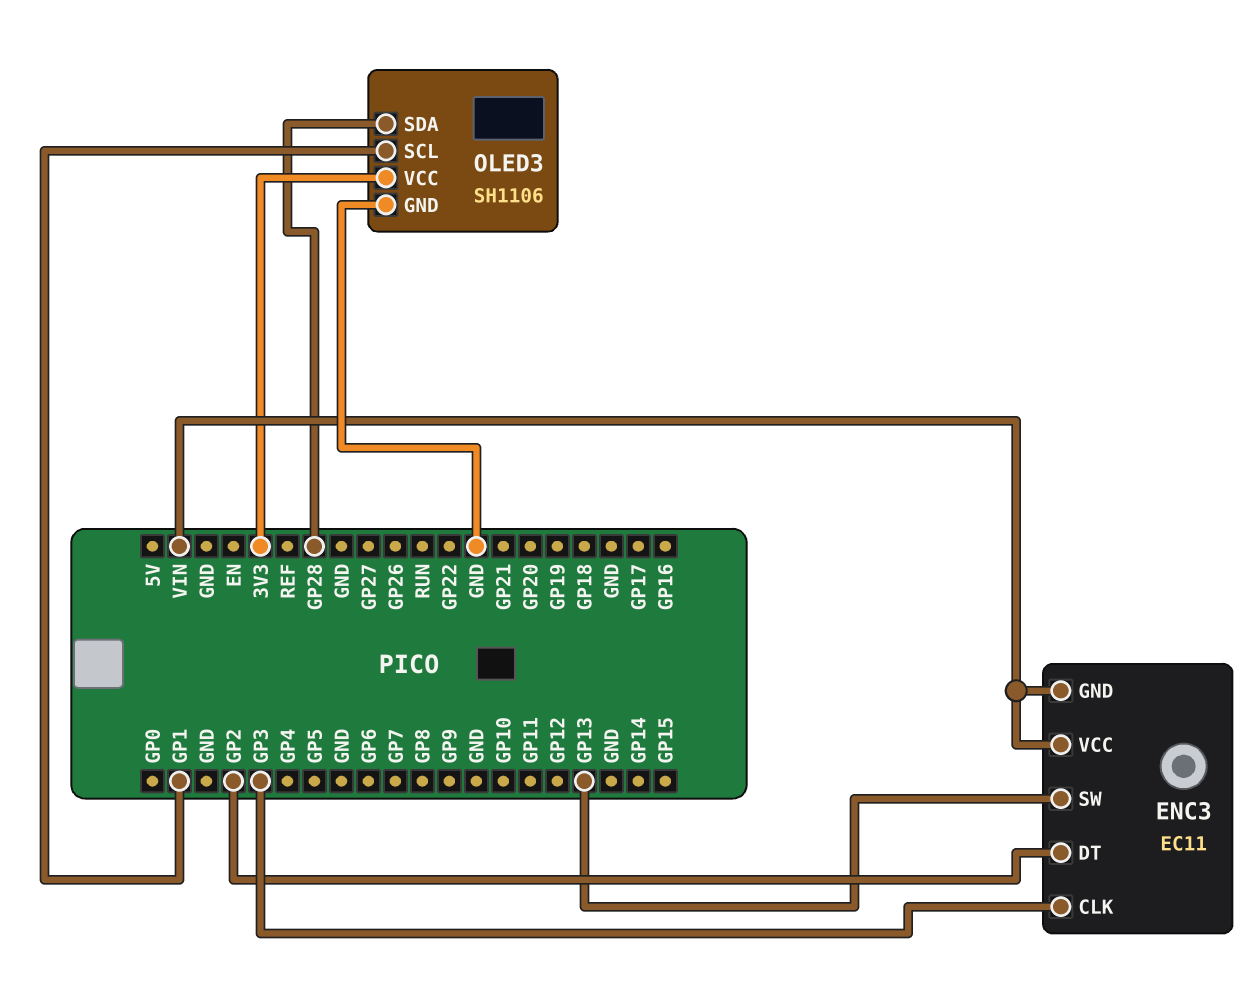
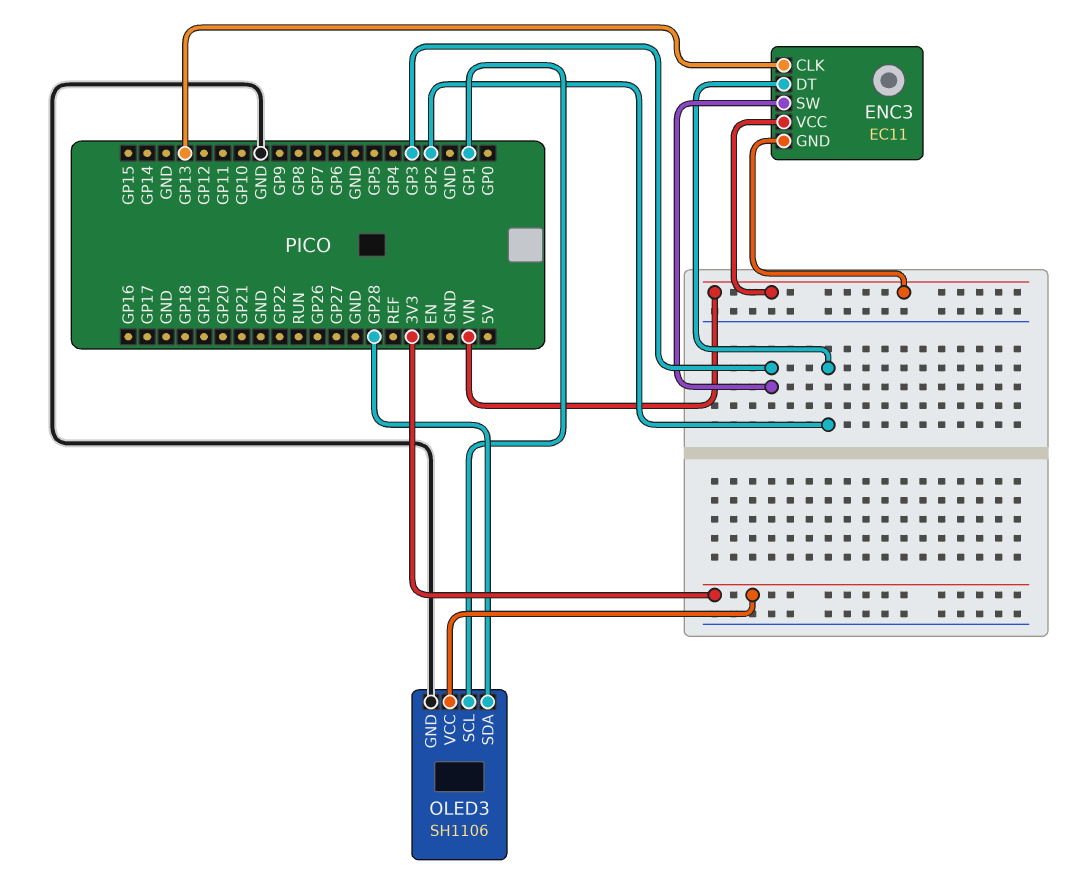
ENC3 pin CLK: GP3 -> GP13
ENC3 pin SW: GP13 -> GP3

